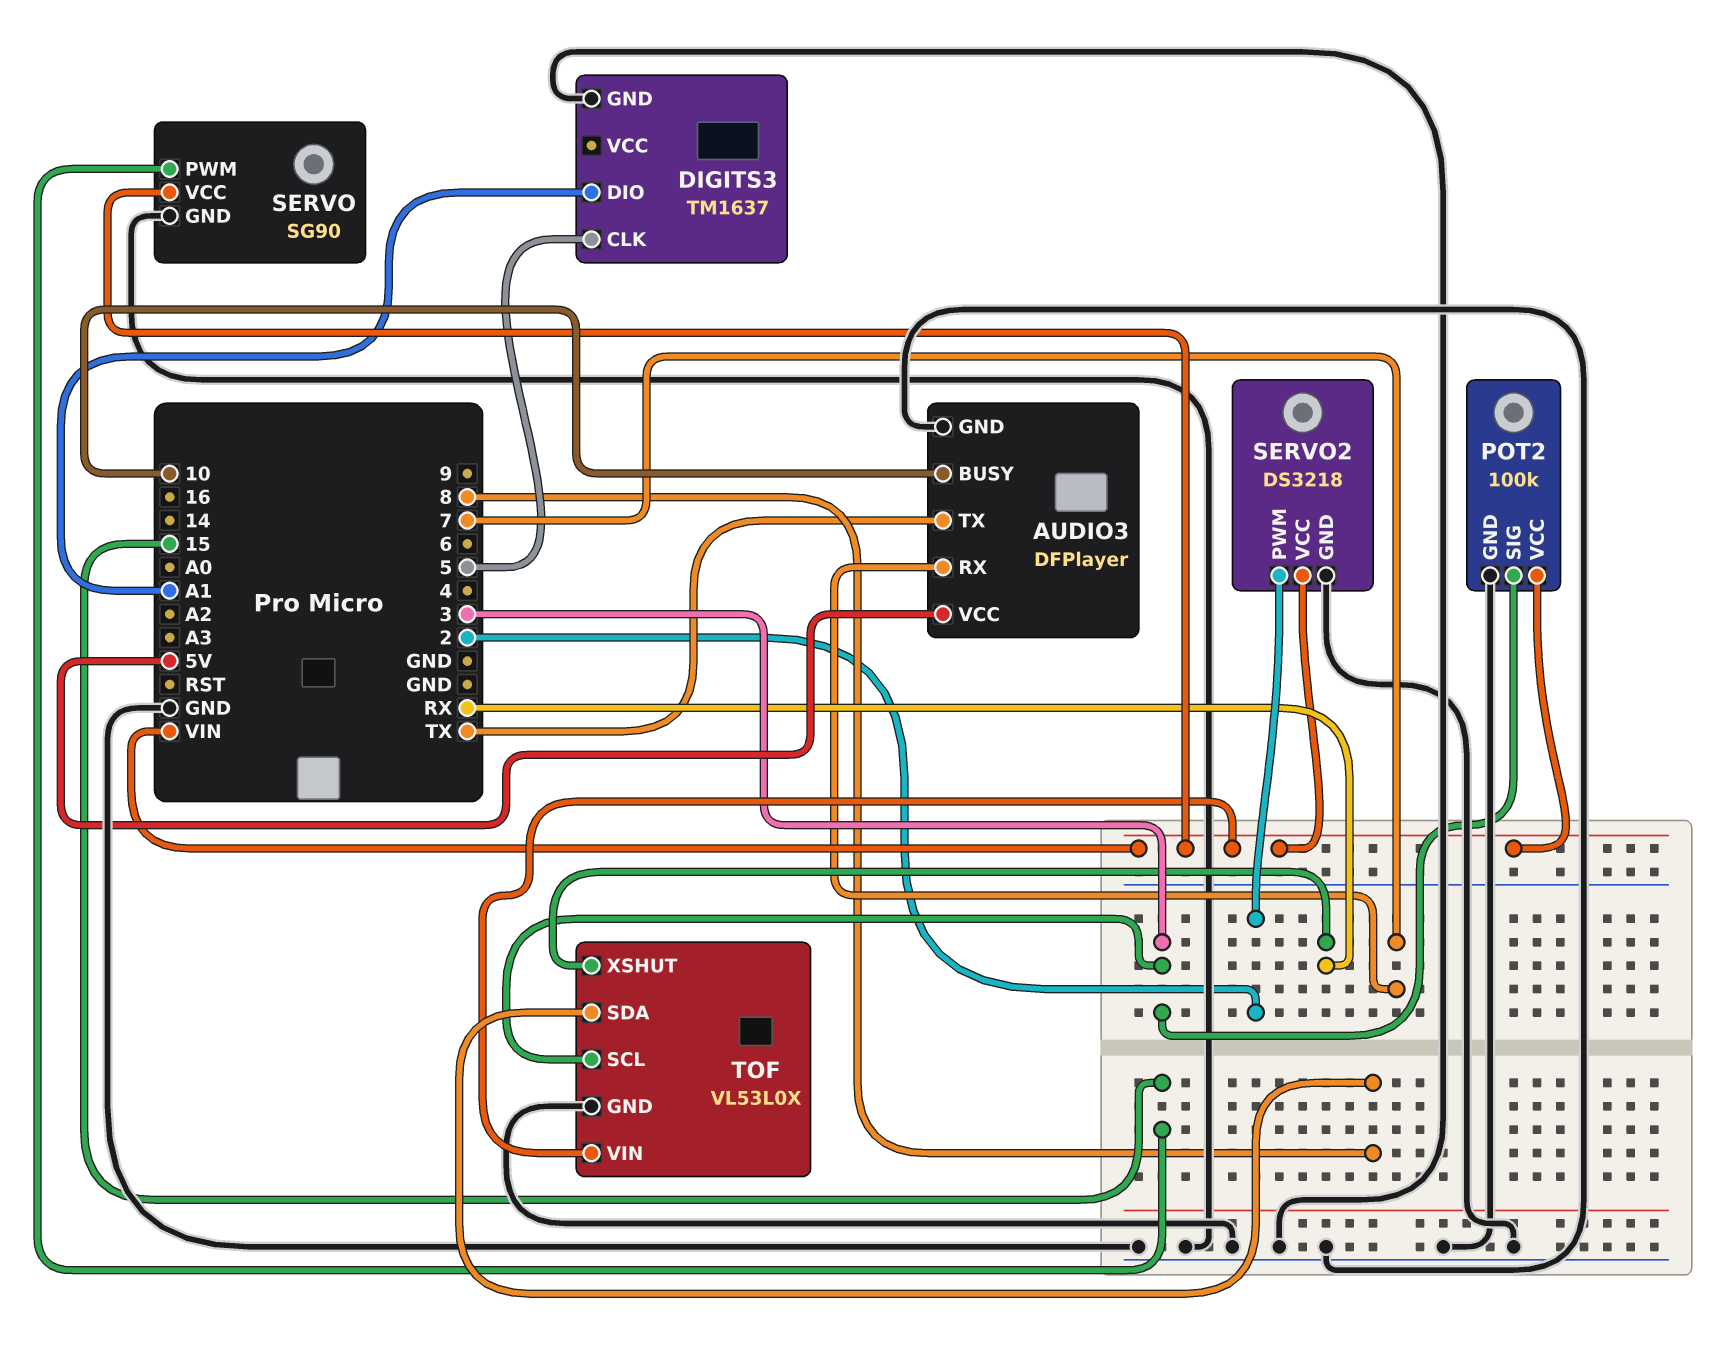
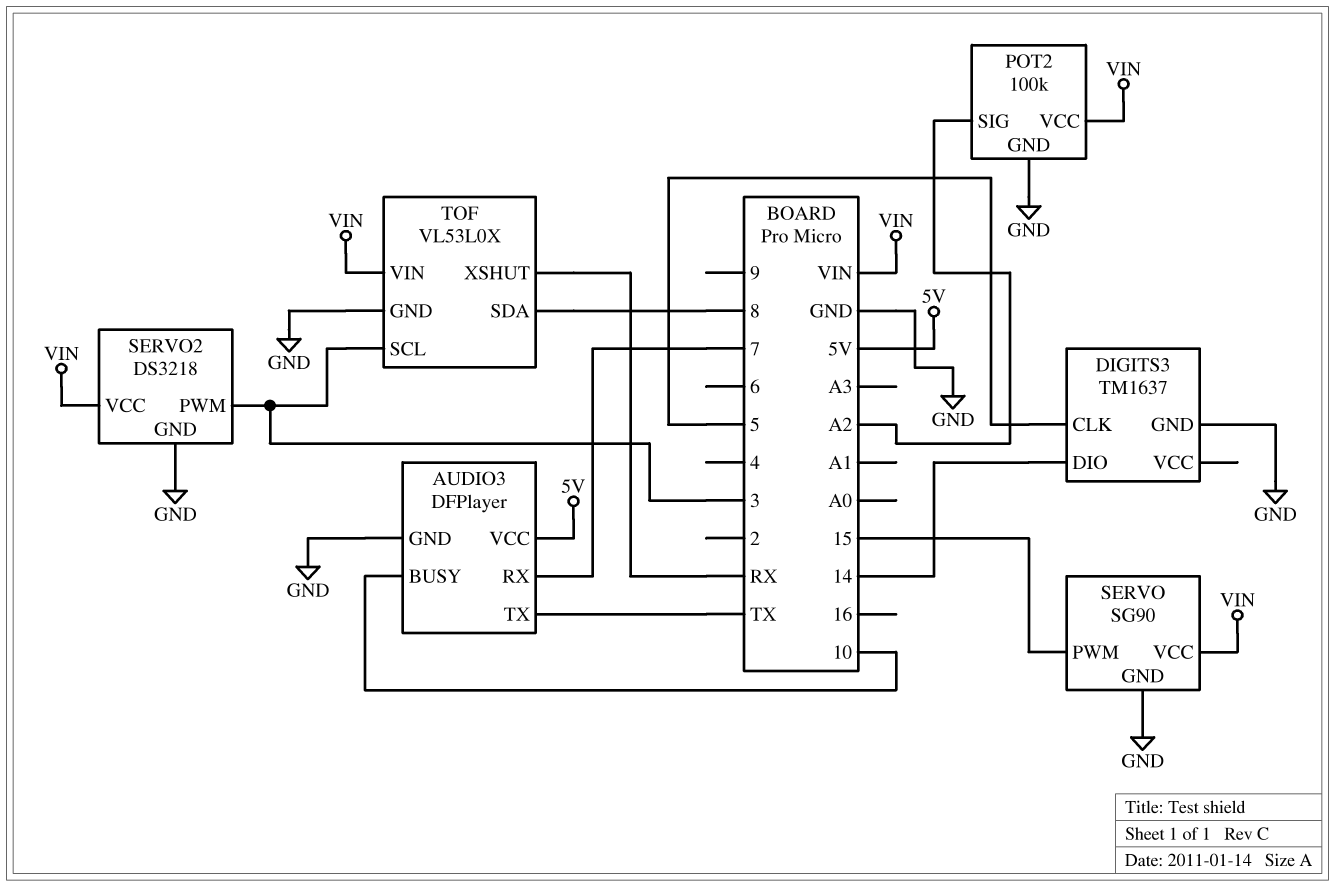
DIGITS3 pin DIO: A1 -> 14
POT2 pin SIG: 3 -> A2
SERVO2 pin PWM: 2 -> 3

